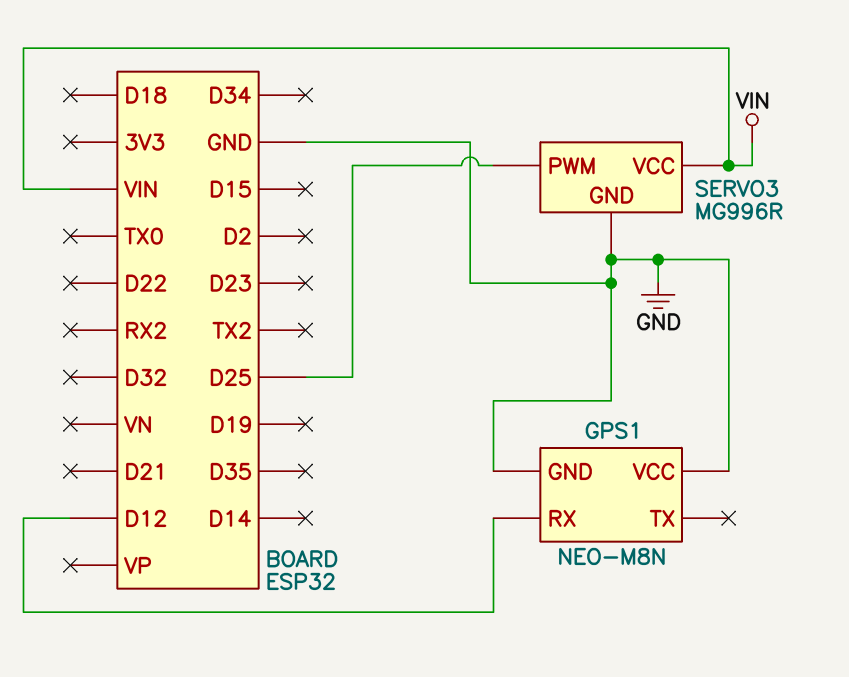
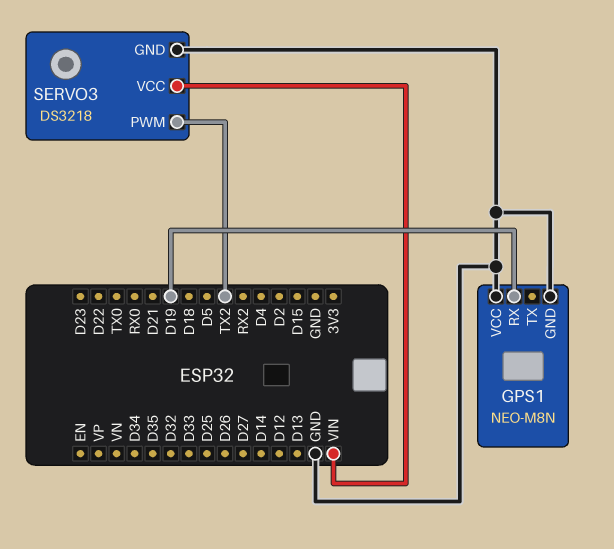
GPS1 pin RX: D12 -> D19
SERVO3: MG996R -> DS3218
SERVO3 pin PWM: D25 -> TX2

